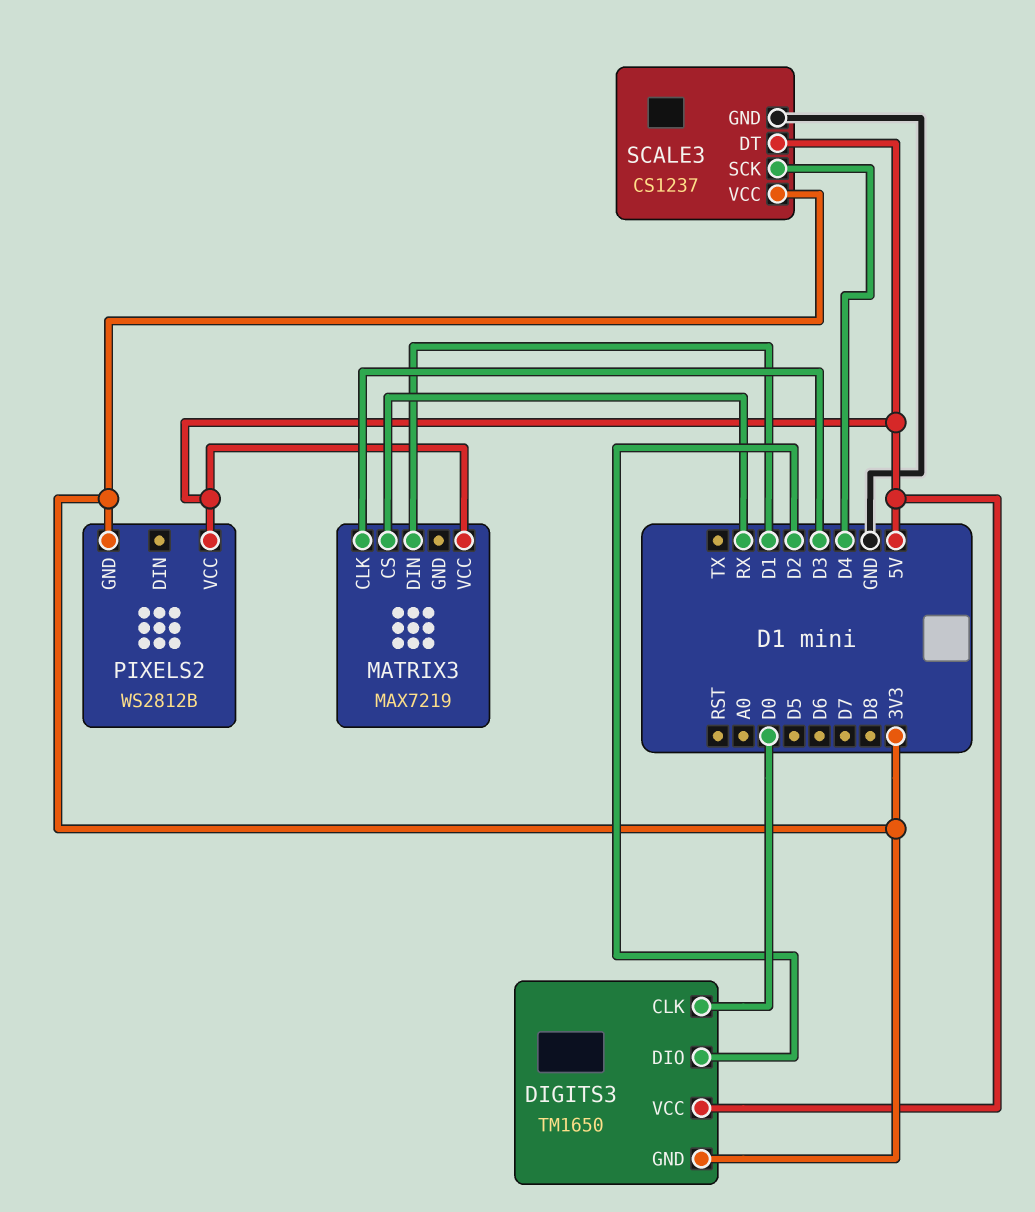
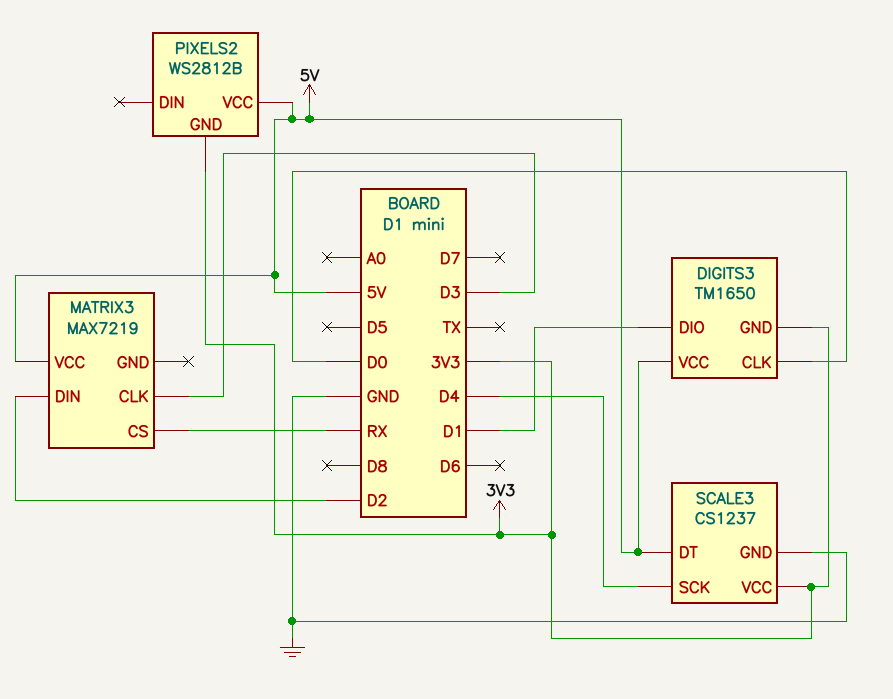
DIGITS3 pin DIO: D2 -> D1
MATRIX3 pin DIN: D1 -> D2

